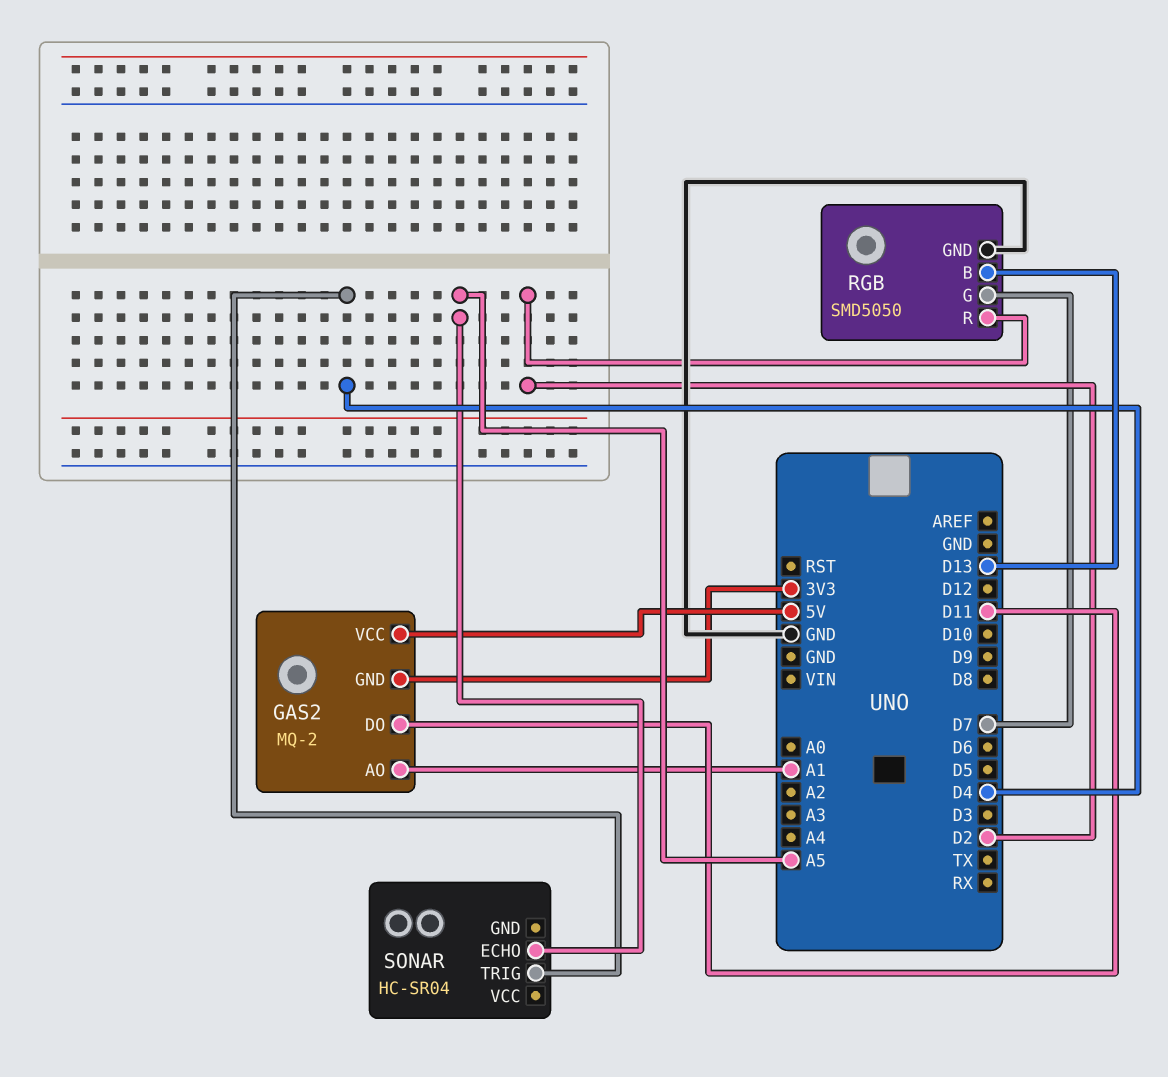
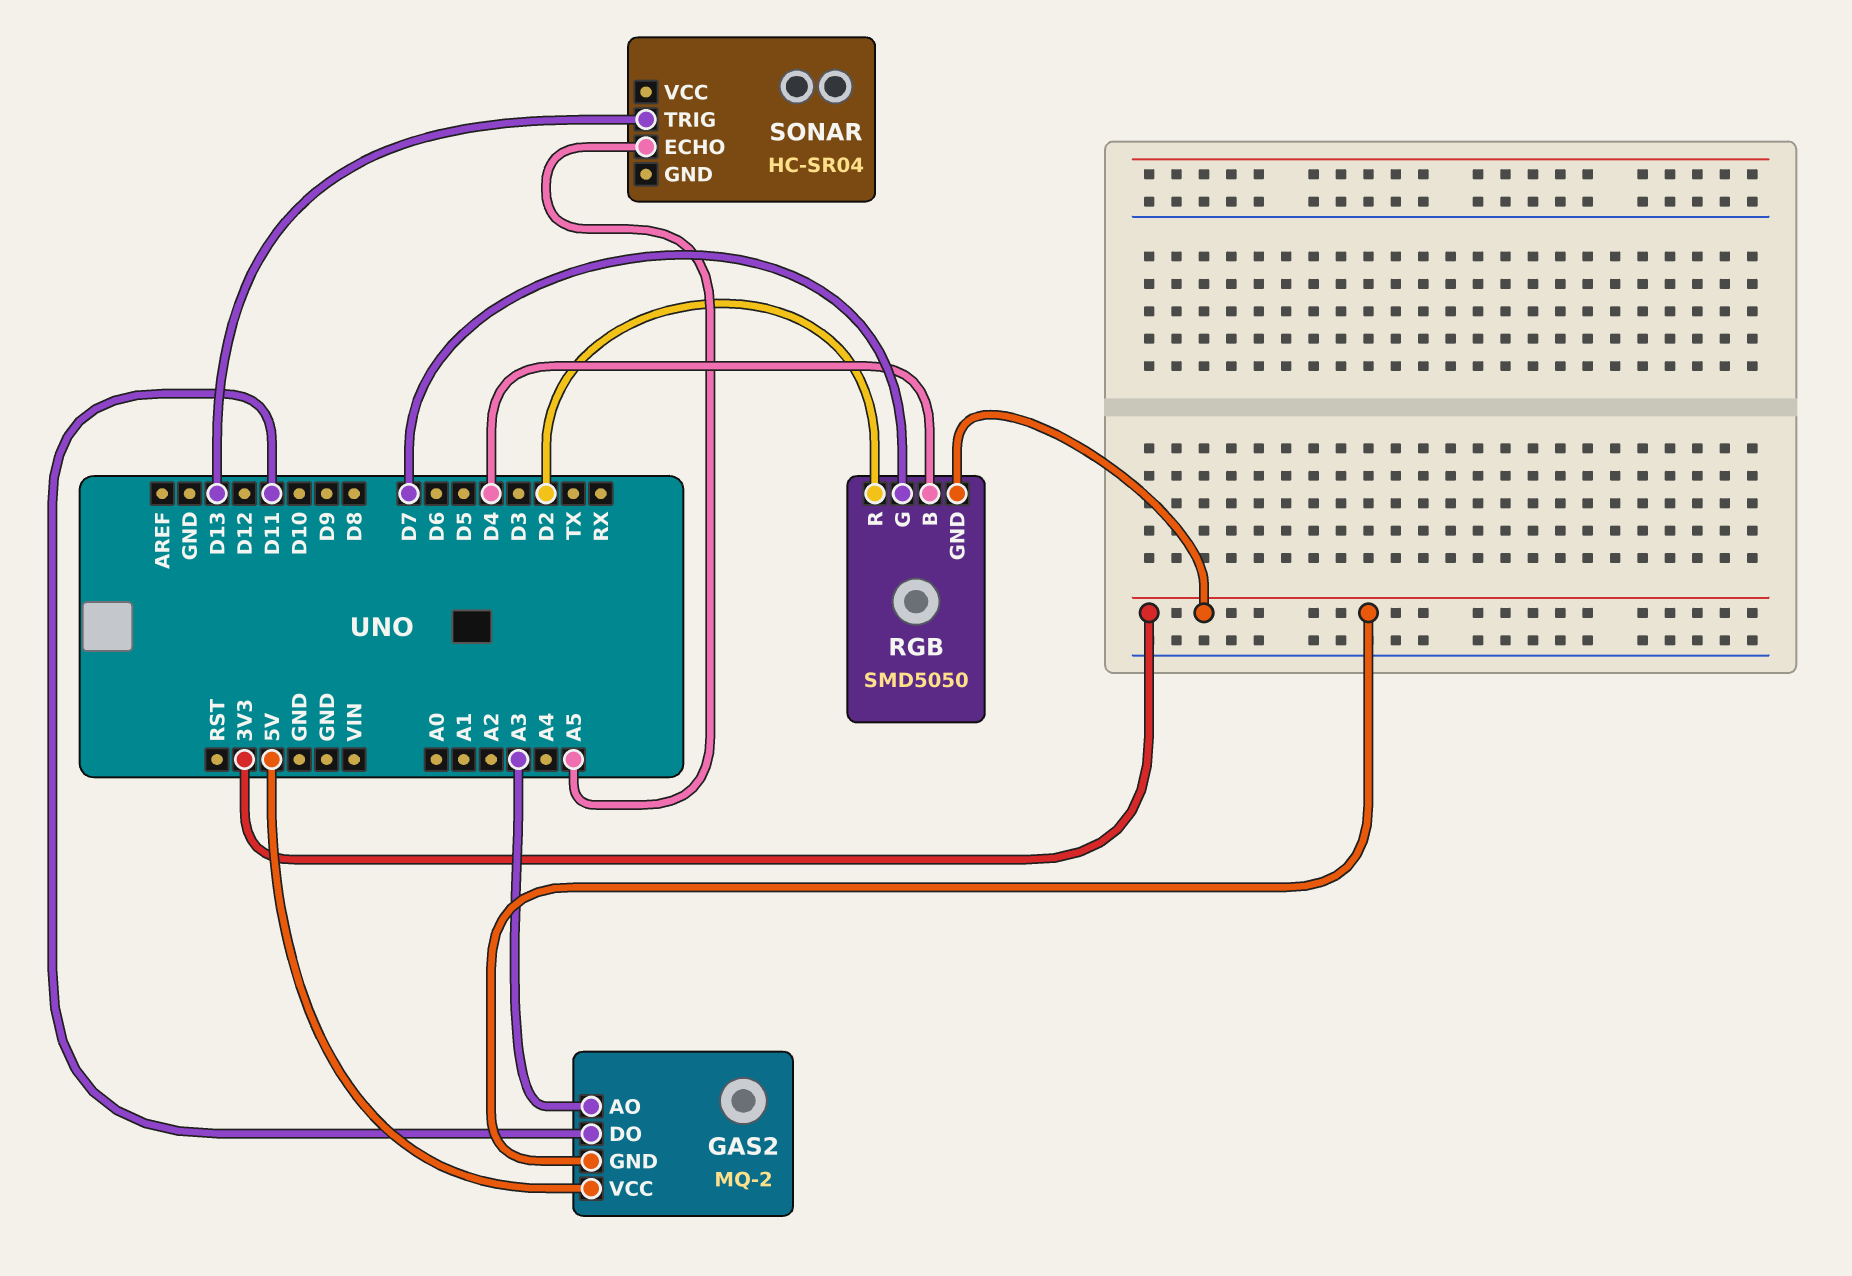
GAS2 pin AO: A1 -> A3
RGB pin B: D13 -> D4
RGB pin GND: GND -> 3V3
SONAR pin TRIG: D4 -> D13

